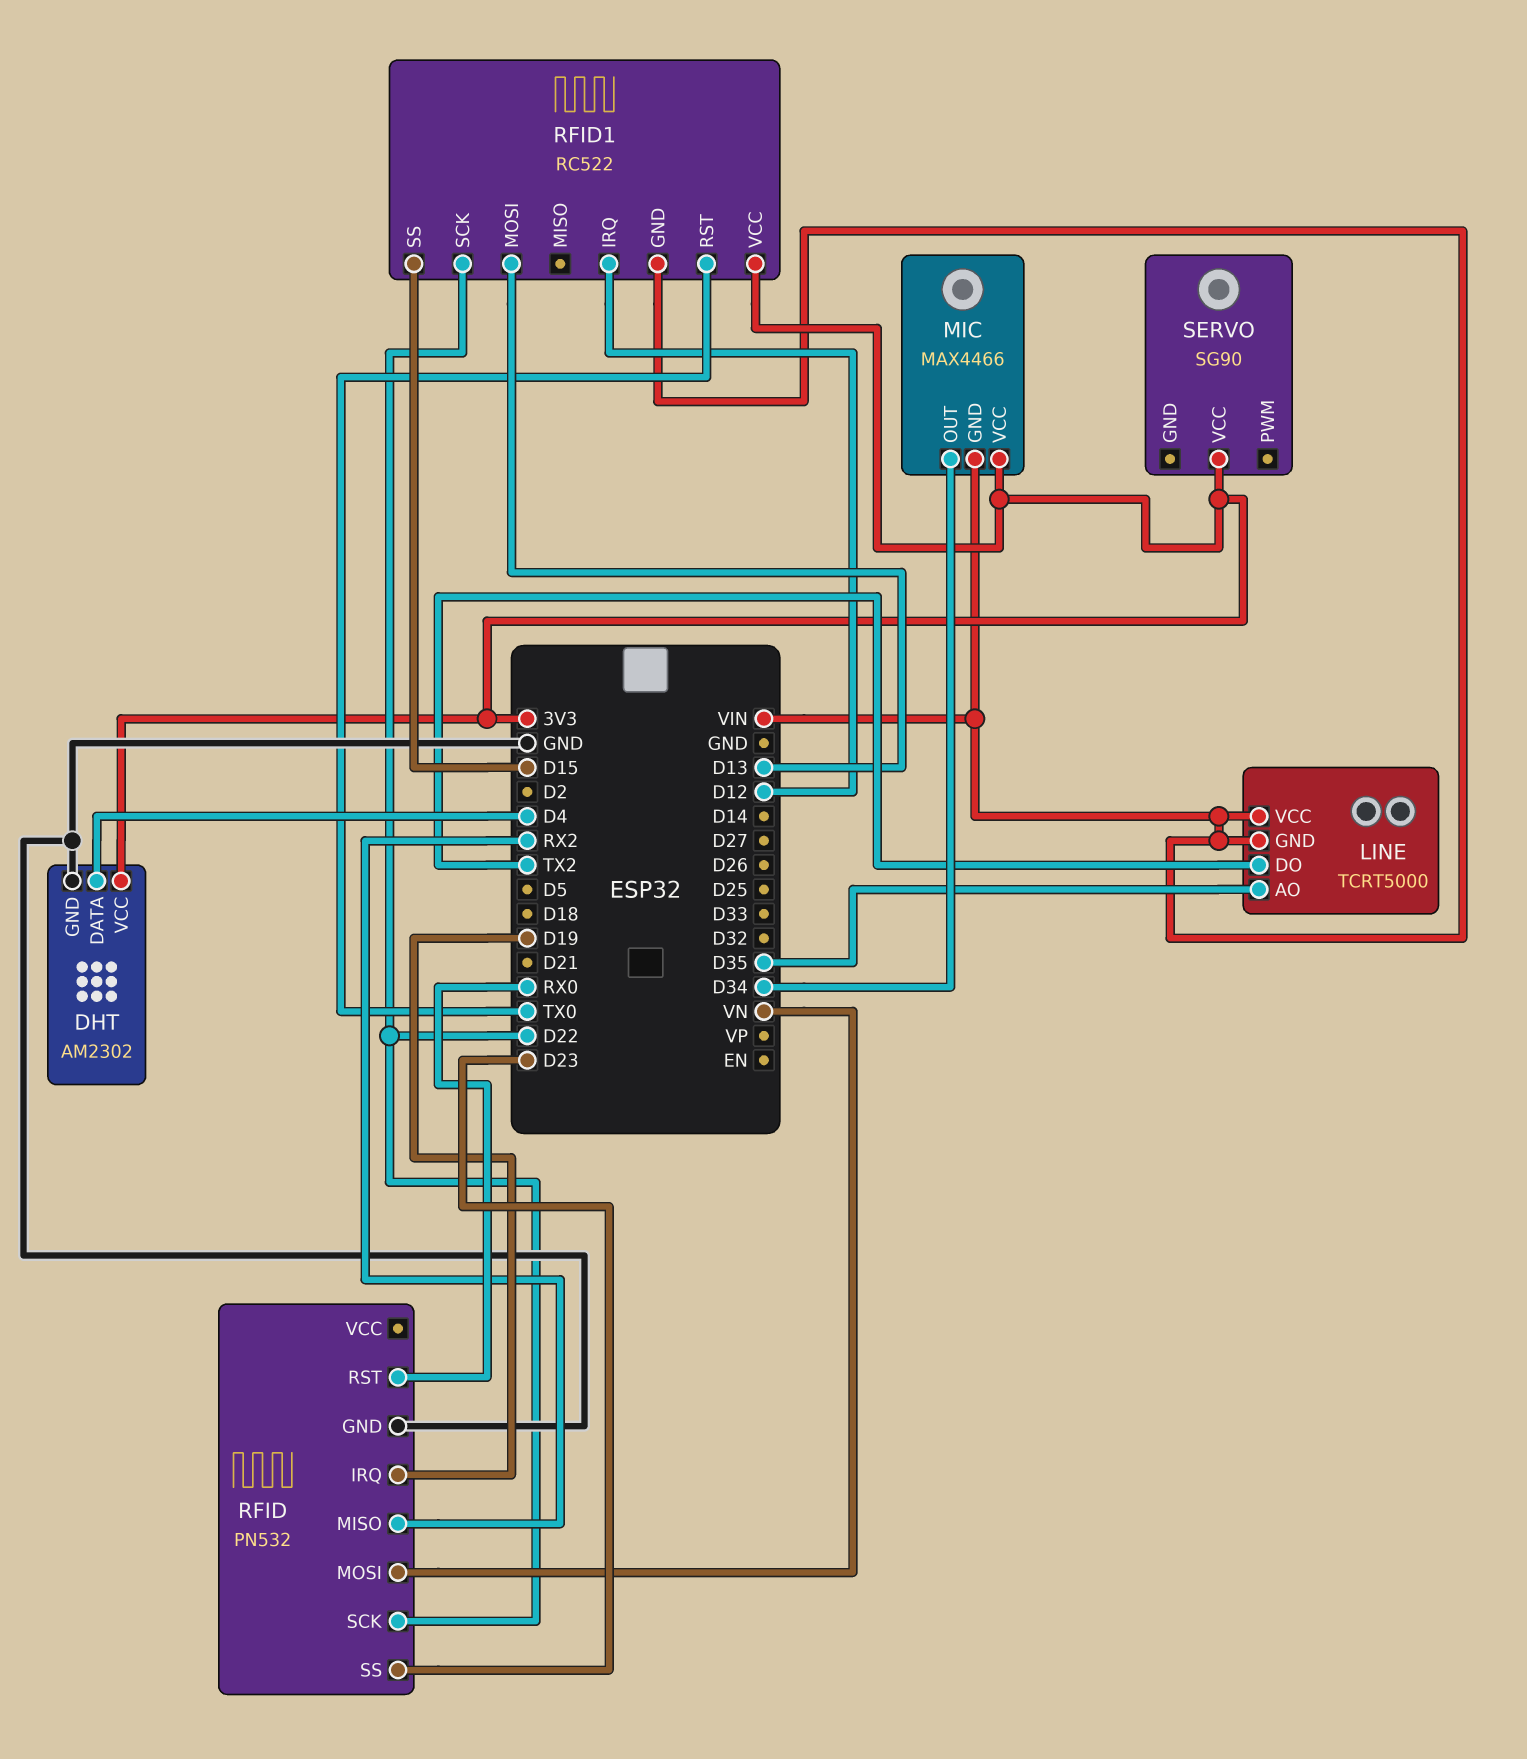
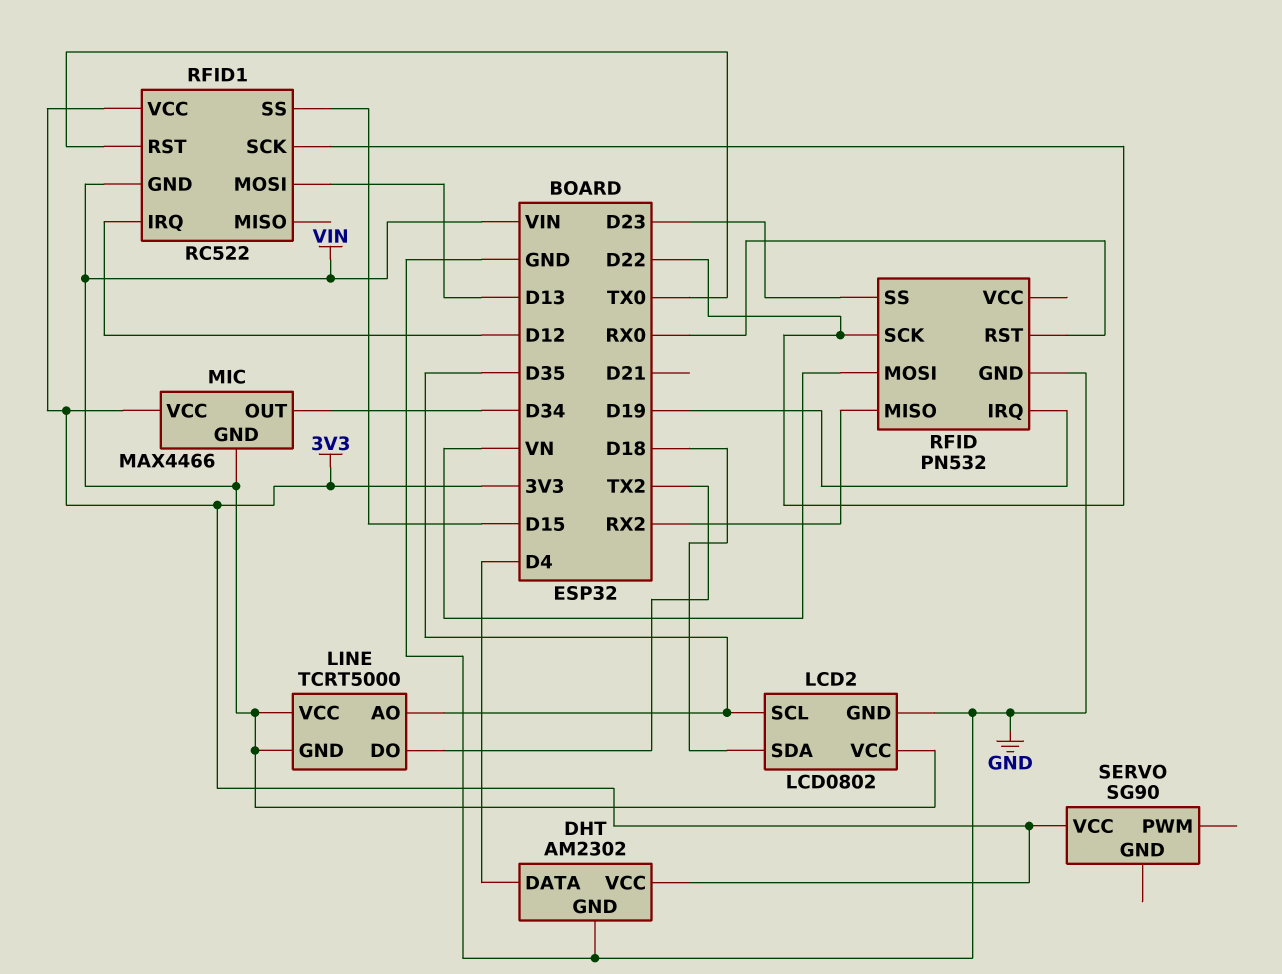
LCD2: none -> LCD0802
LCD2 pin GND: none -> GND
LCD2 pin SCL: none -> D35
LCD2 pin SDA: none -> D18
LCD2 pin VCC: none -> VIN

